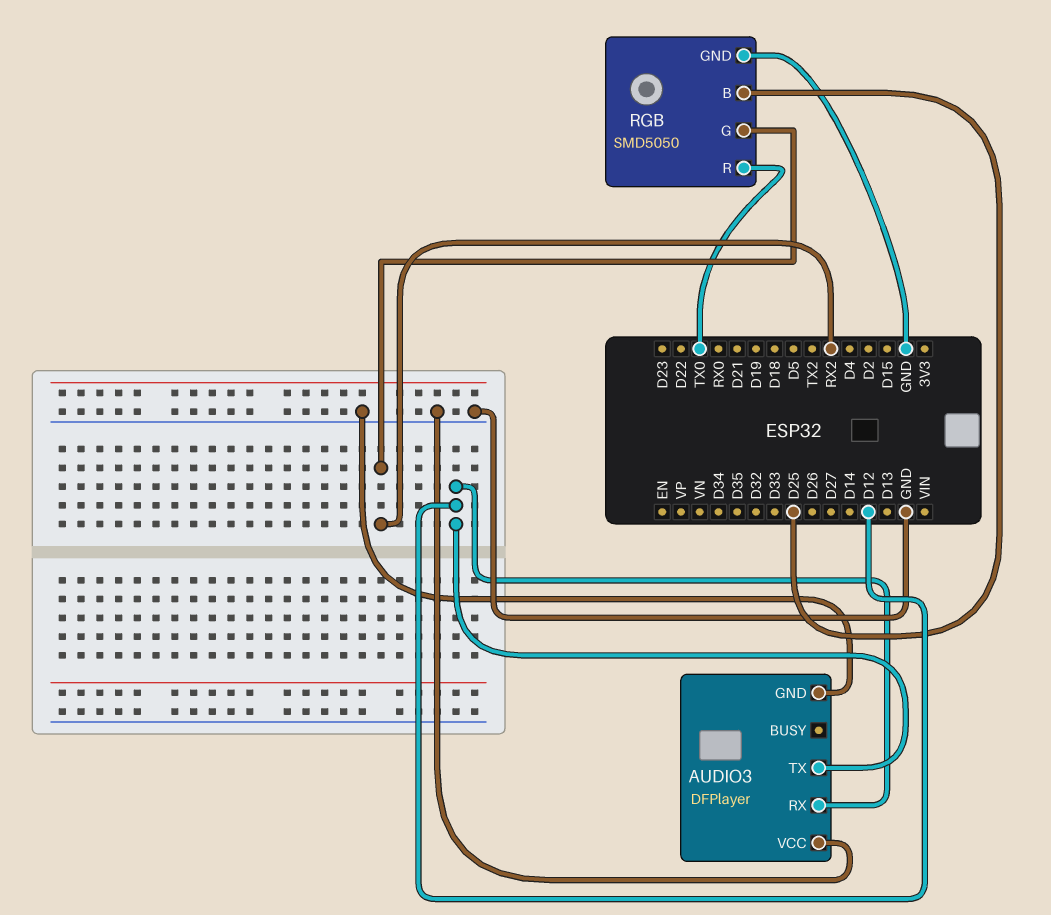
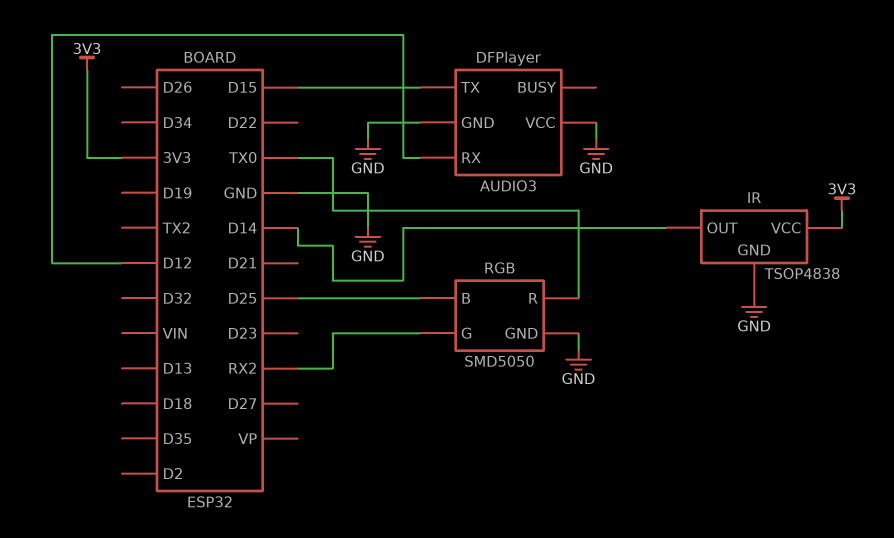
AUDIO3 pin TX: D12 -> D15
IR: none -> TSOP4838
IR pin GND: none -> GND
IR pin OUT: none -> D14
IR pin VCC: none -> 3V3

